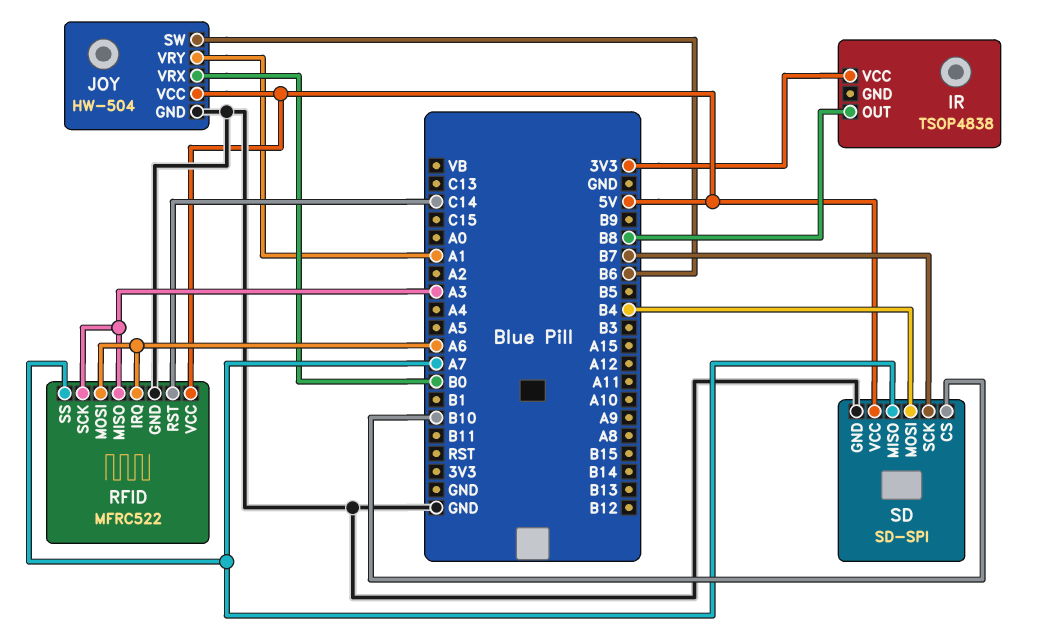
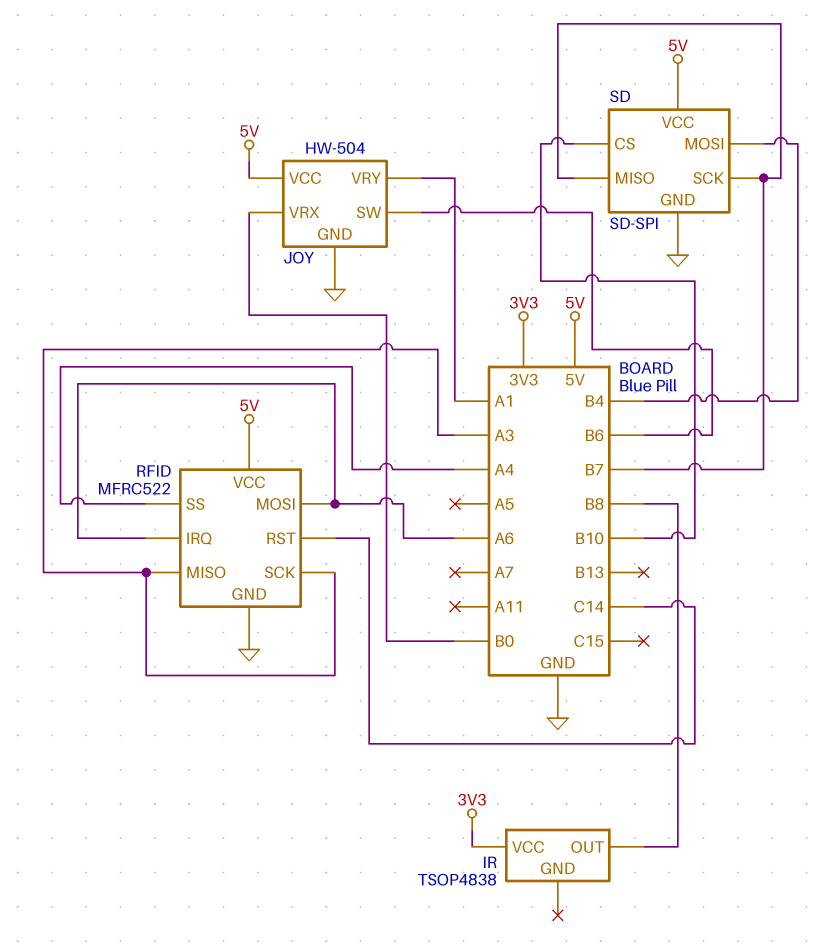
RFID pin SS: A7 -> A4
SD pin MISO: A7 -> B7

